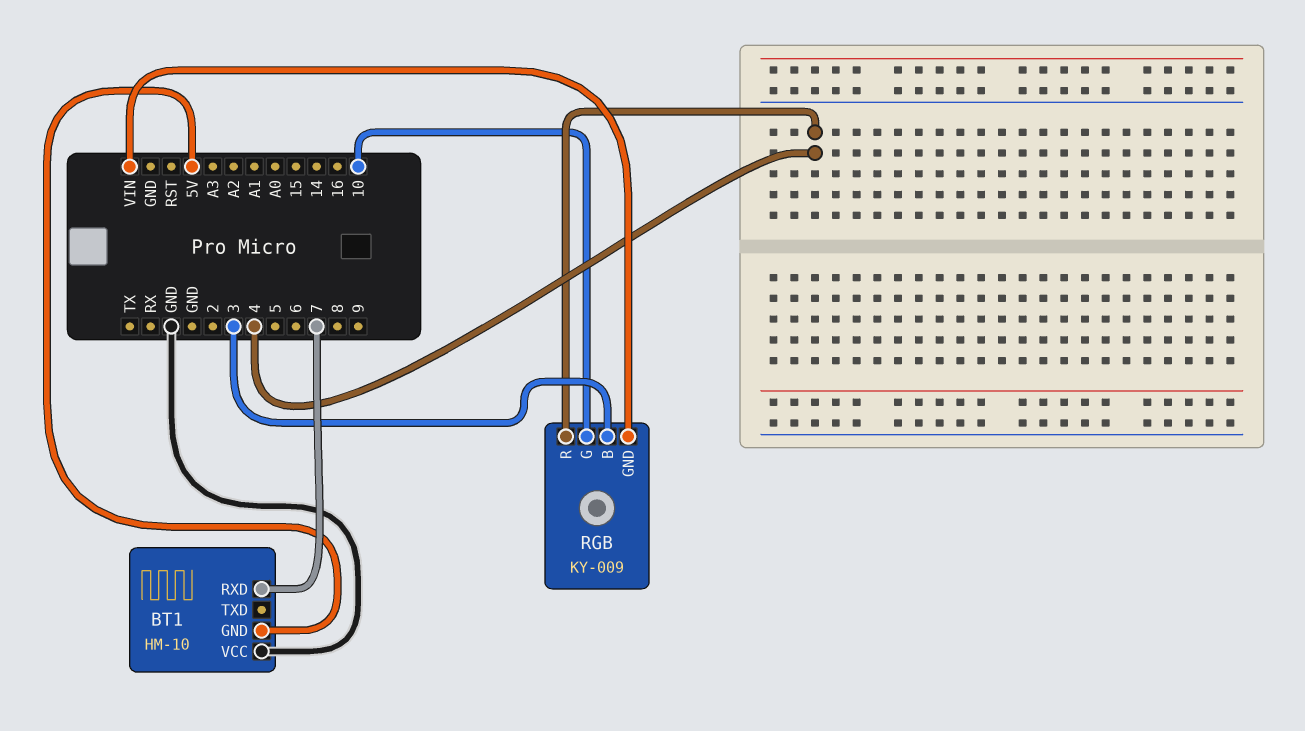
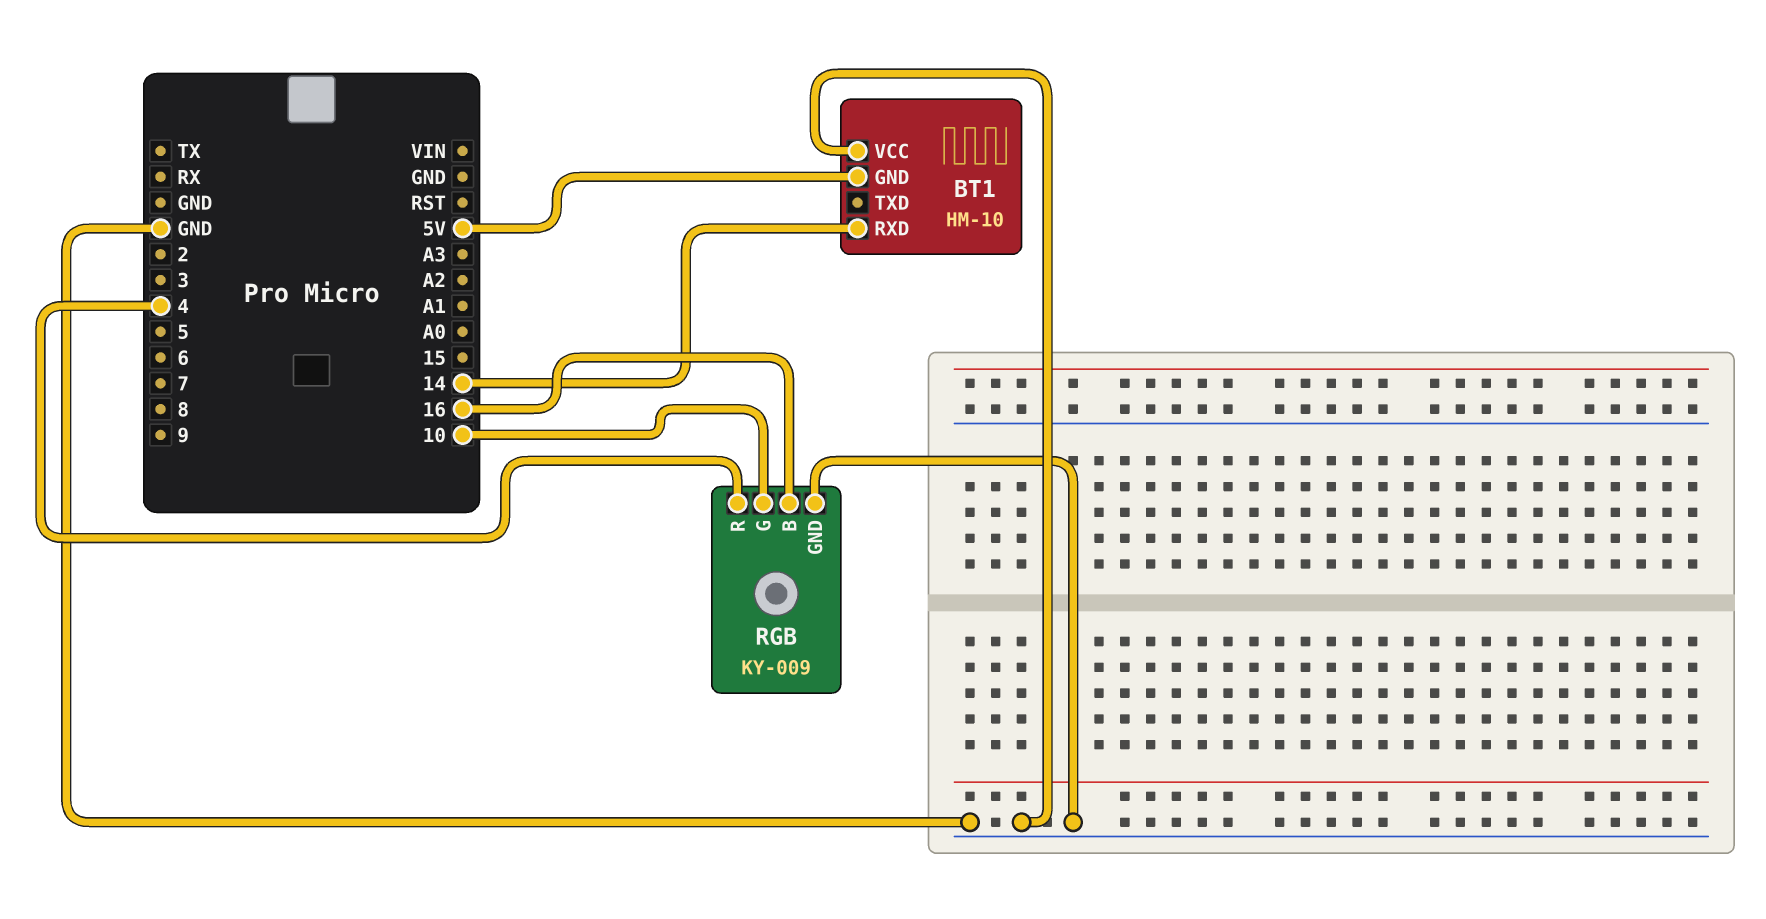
BT1 pin RXD: 7 -> 14
RGB pin B: 3 -> 16
RGB pin GND: VIN -> GND

